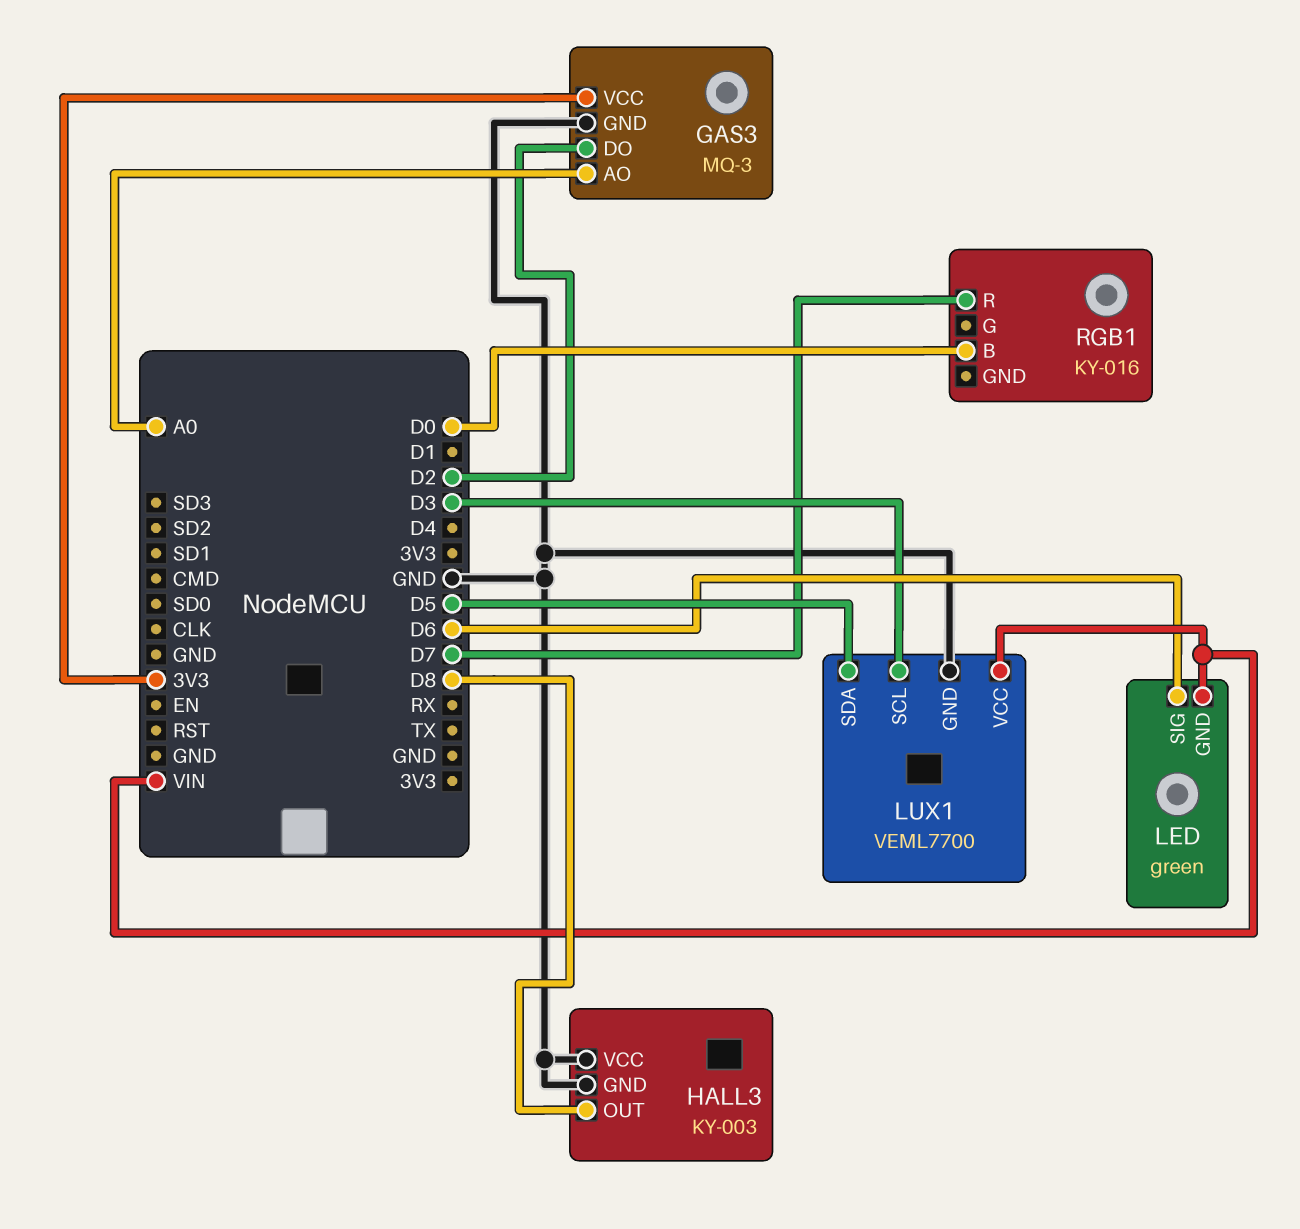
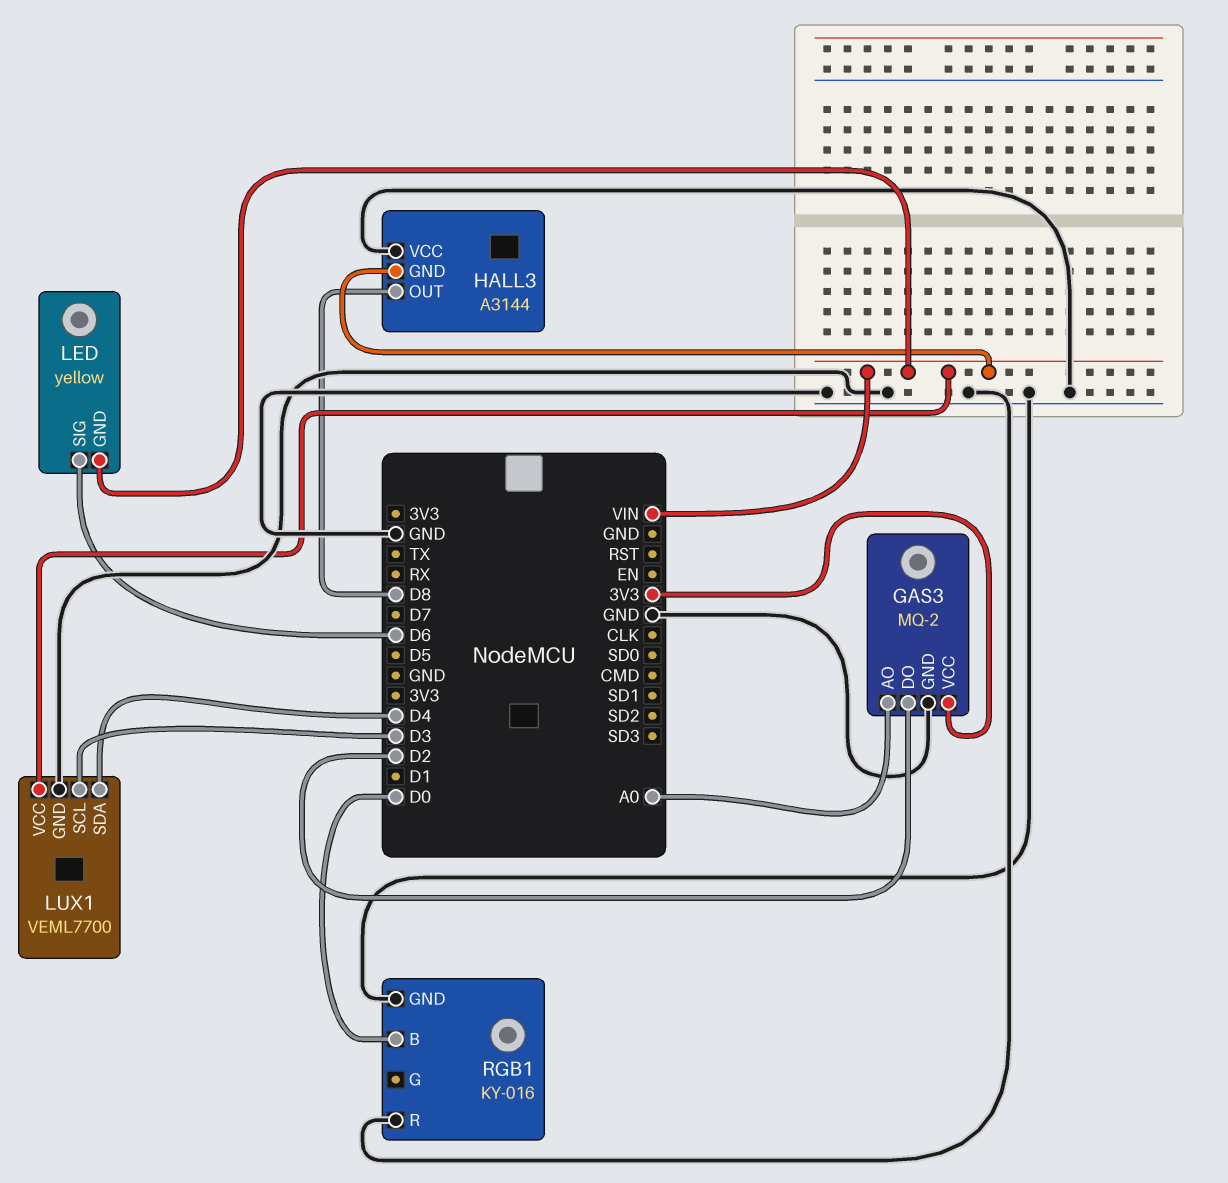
GAS3: MQ-3 -> MQ-2
HALL3: KY-003 -> A3144
HALL3 pin GND: GND -> VIN
LED: green -> yellow
LUX1 pin SDA: D5 -> D4
RGB1 pin GND: none -> GND
RGB1 pin R: D7 -> GND

